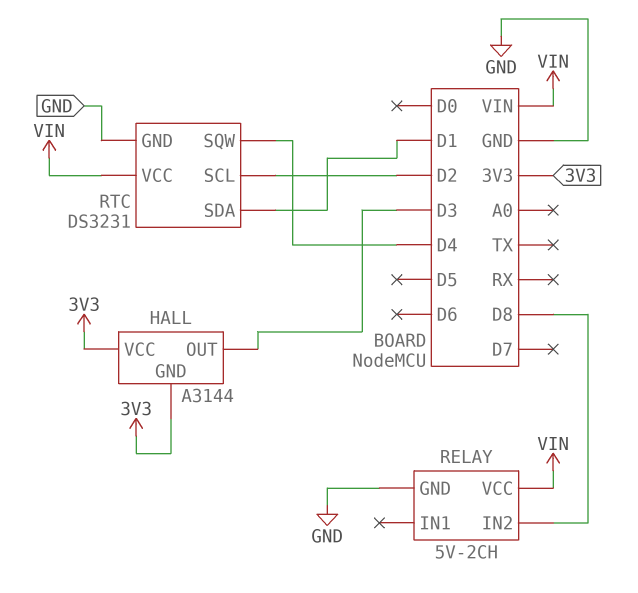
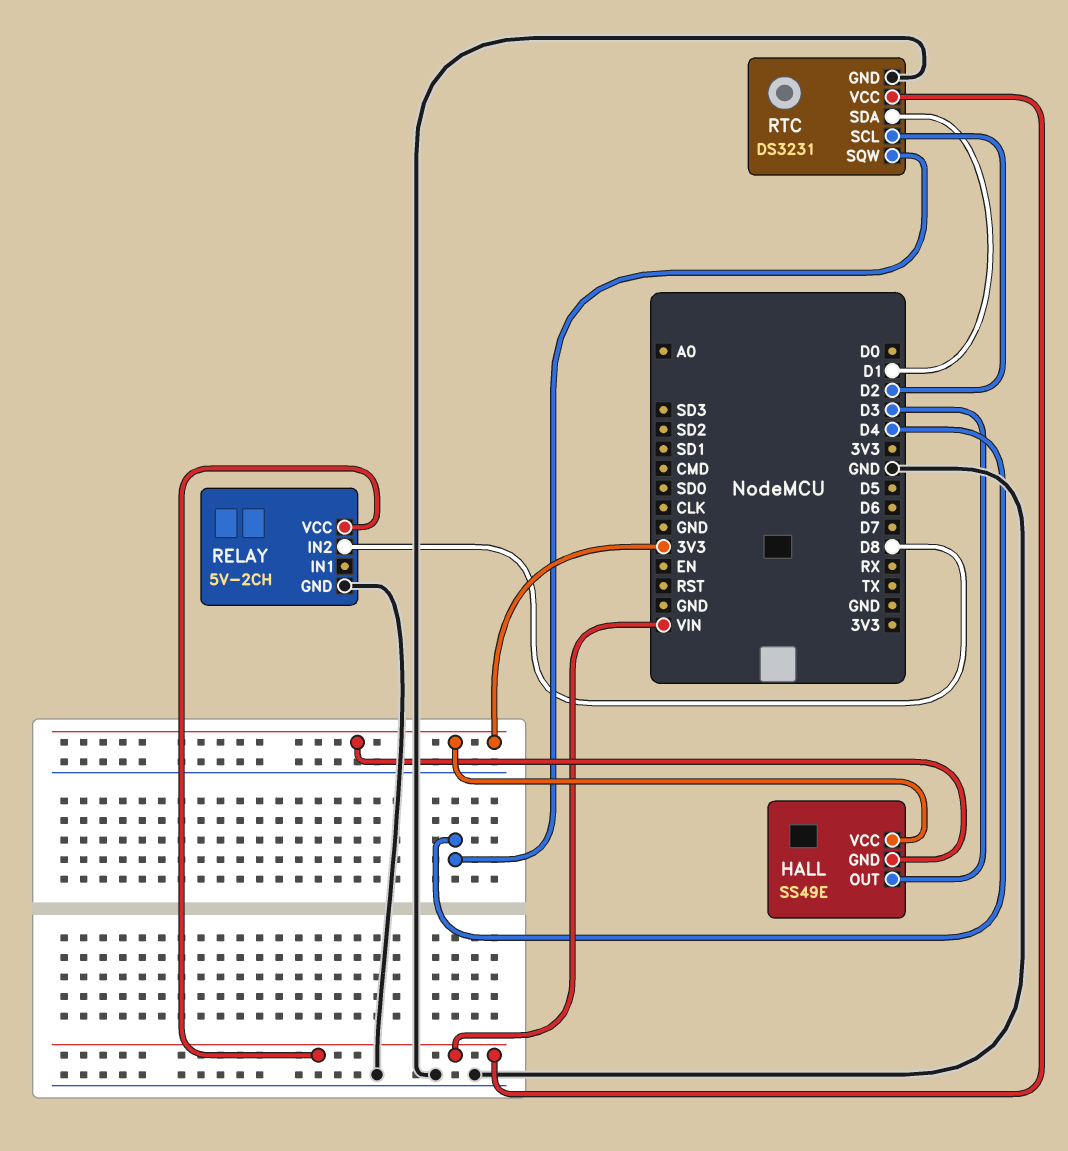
HALL: A3144 -> SS49E

